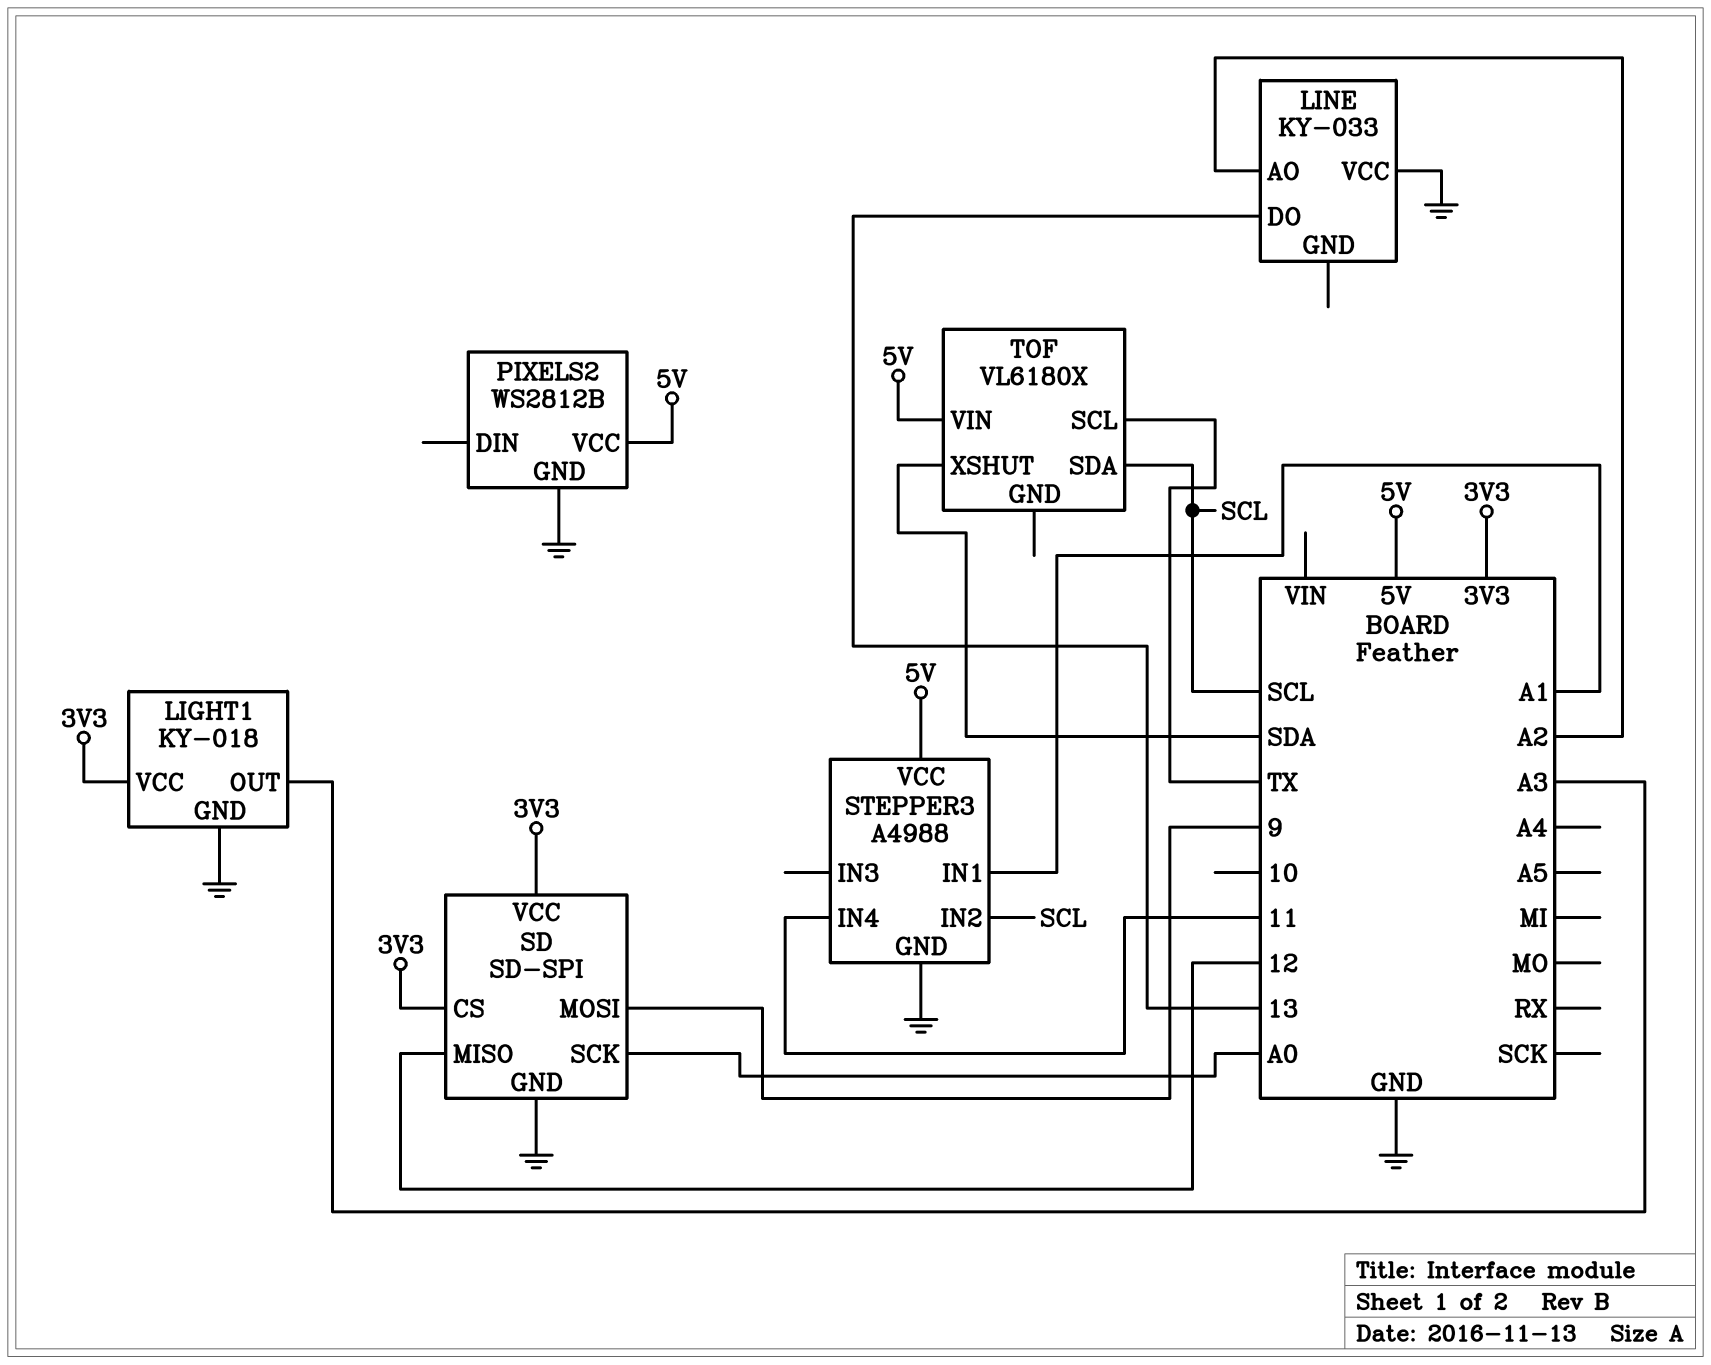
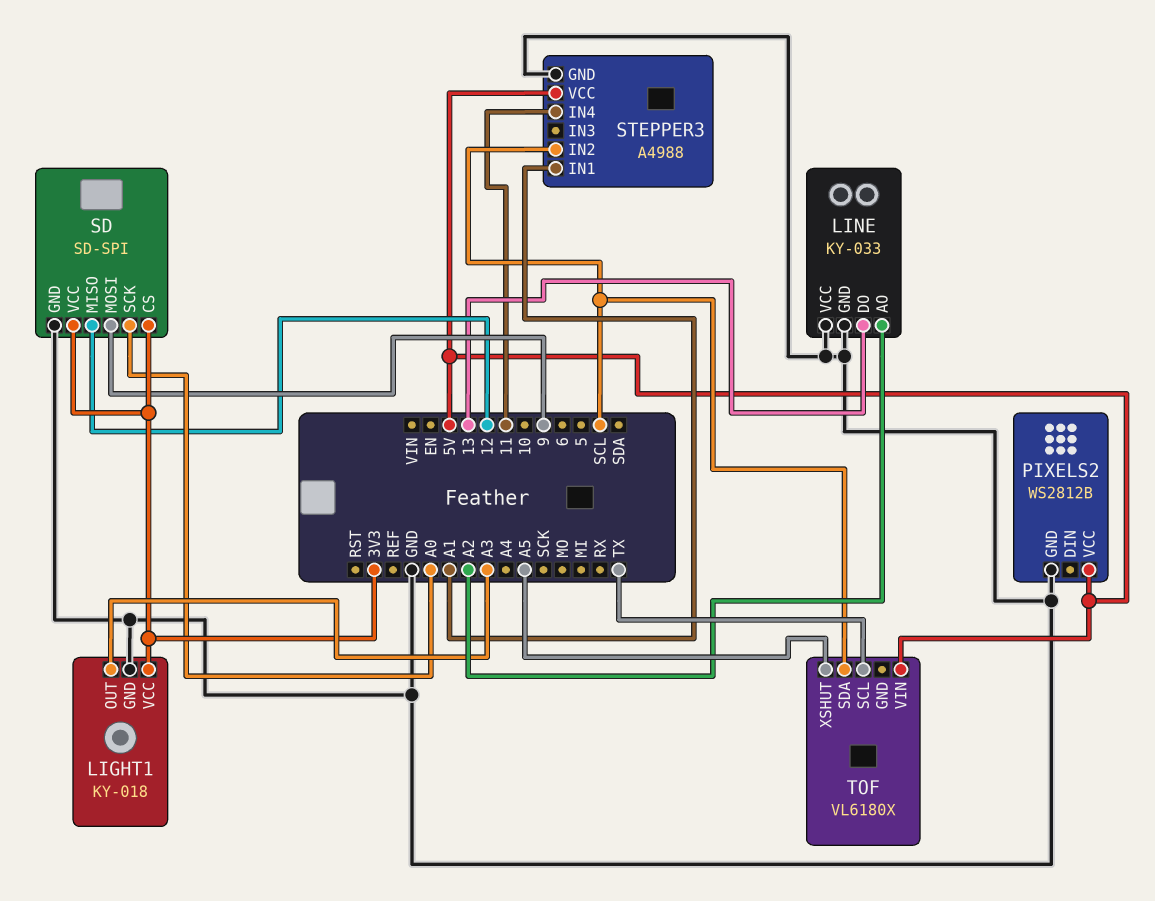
LINE pin GND: none -> GND
TOF pin XSHUT: SDA -> A5

